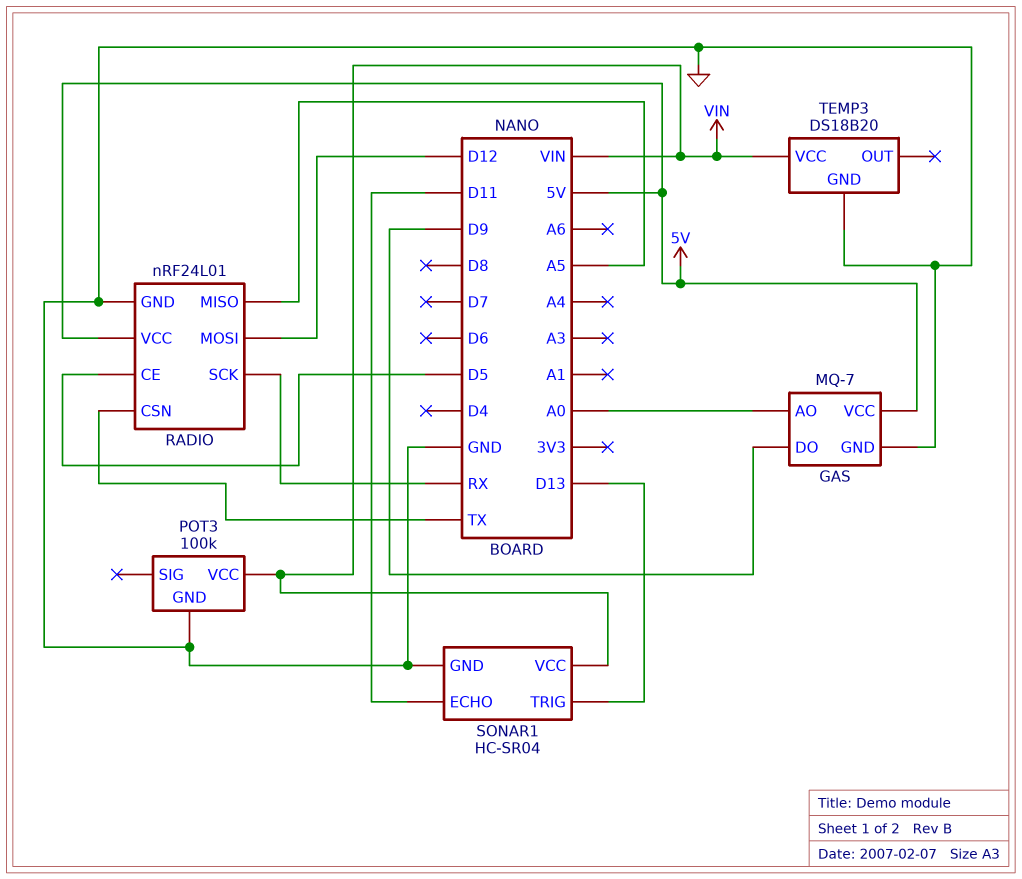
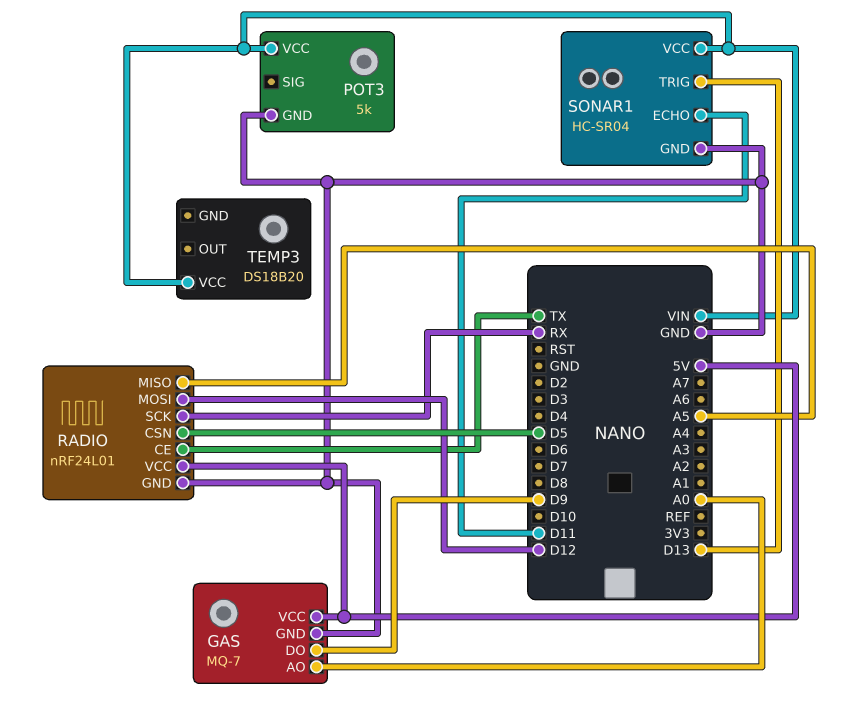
POT3: 100k -> 5k
RADIO pin CE: D5 -> TX
RADIO pin CSN: TX -> D5
TEMP3 pin GND: GND -> none

